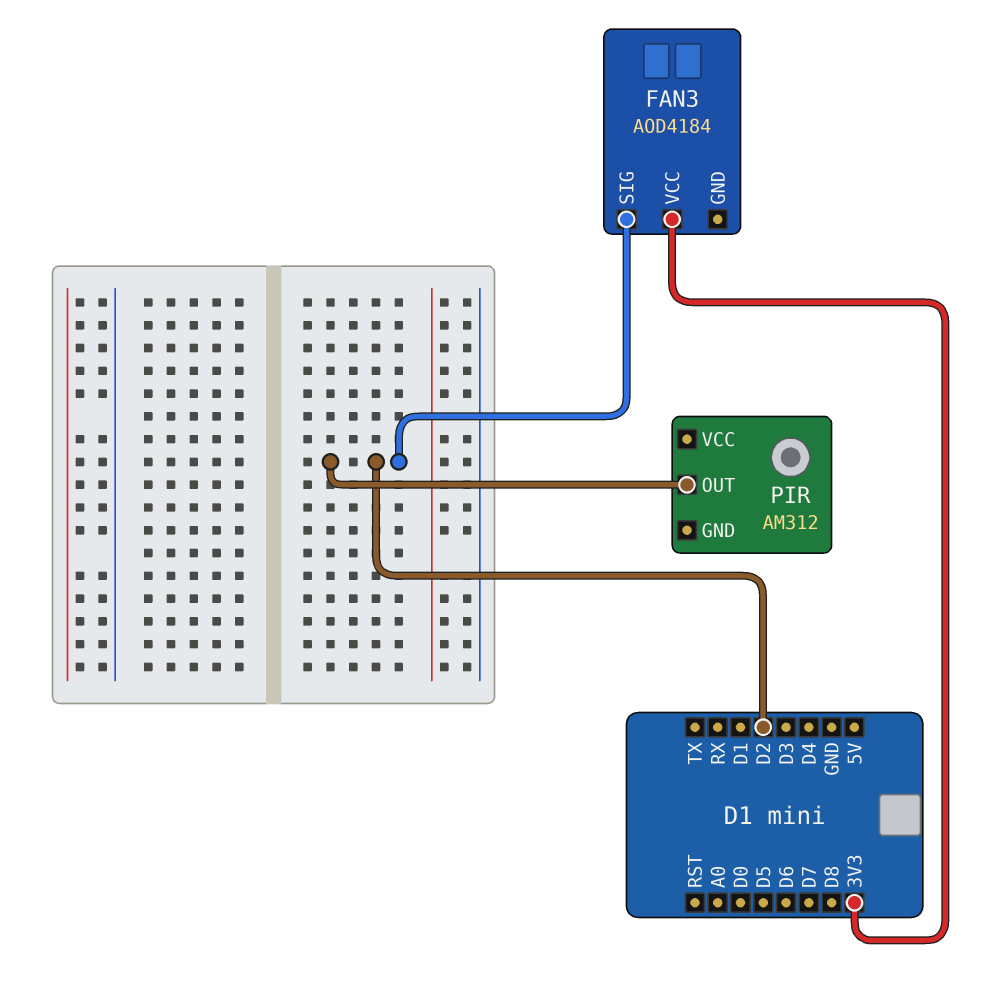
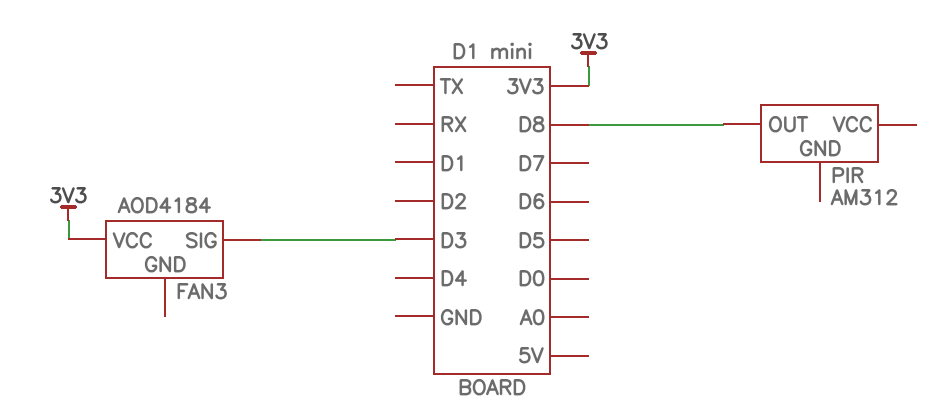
FAN3 pin SIG: D2 -> D3
PIR pin OUT: D2 -> D8

